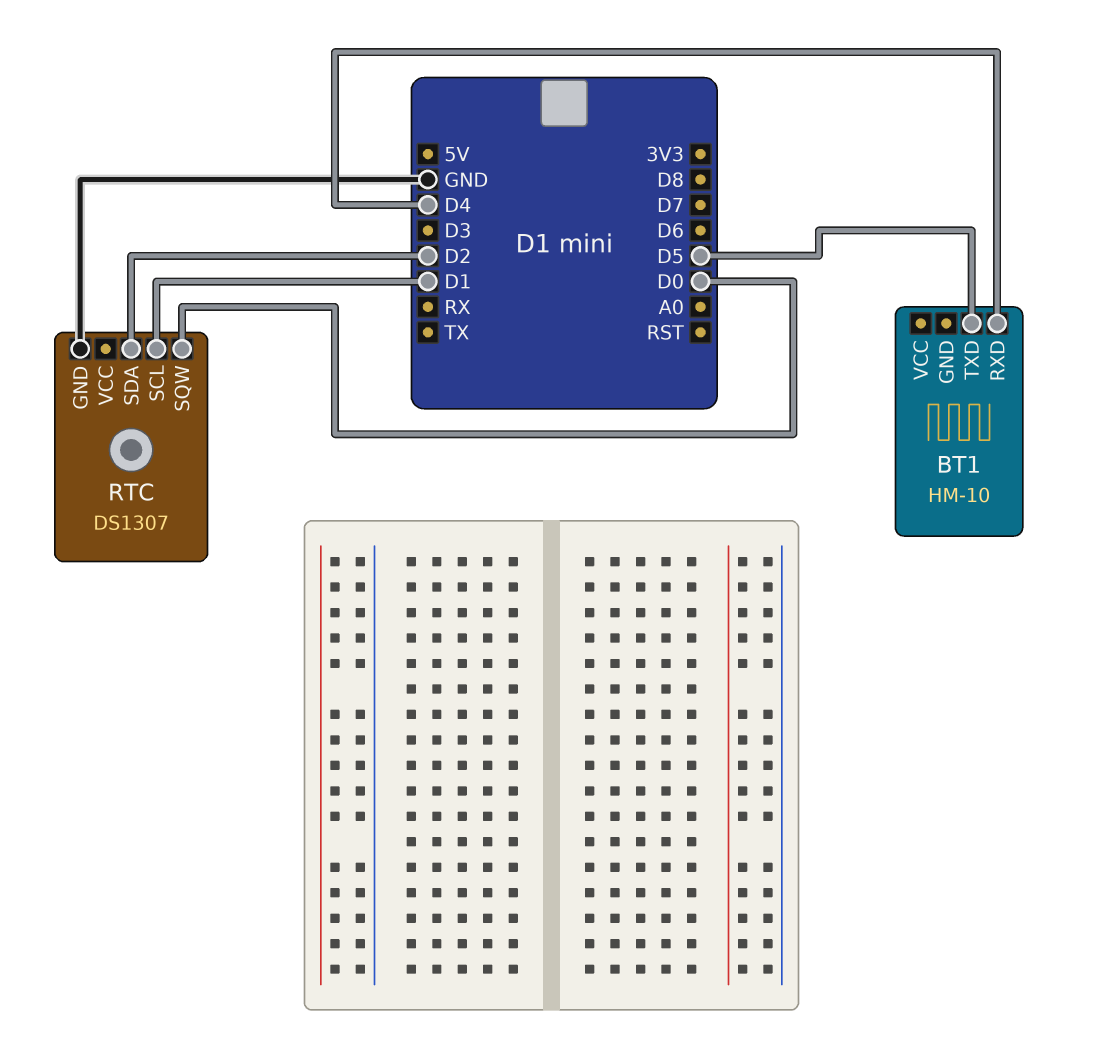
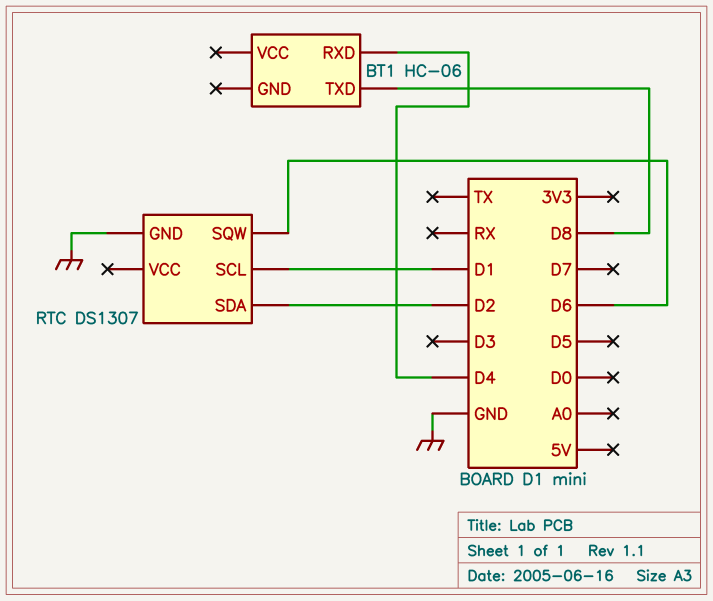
BT1: HM-10 -> HC-06
BT1 pin TXD: D5 -> D8
RTC pin SQW: D0 -> D6

